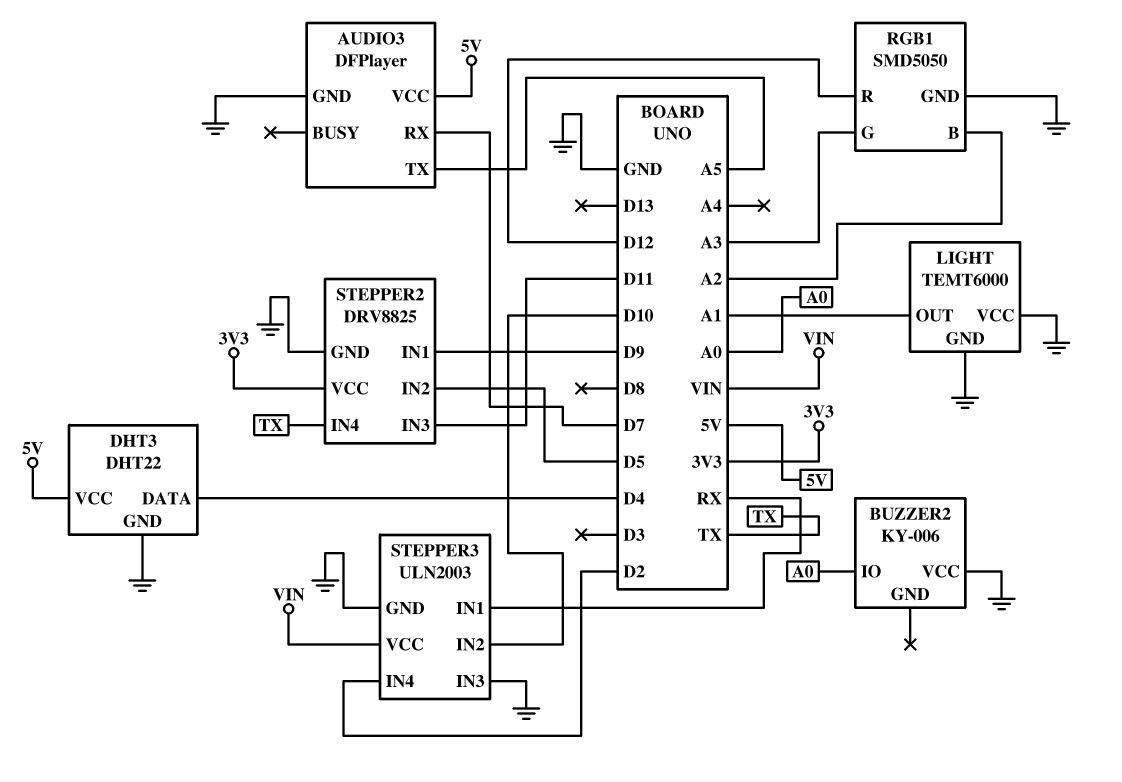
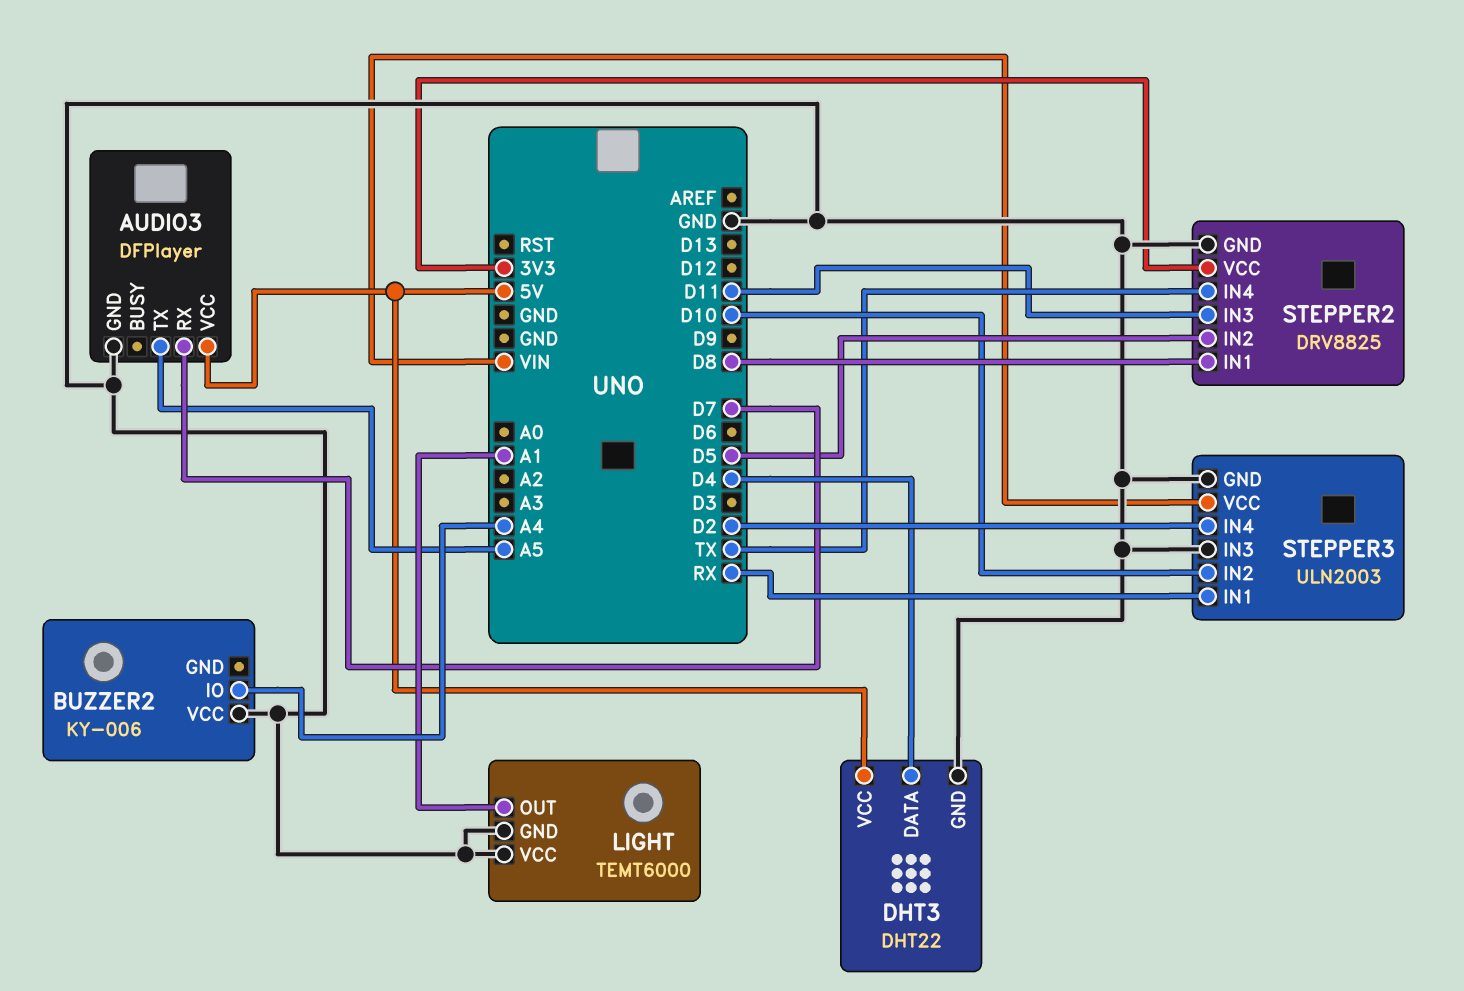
BUZZER2 pin IO: A0 -> A4
RGB1: SMD5050 -> none
RGB1 pin B: A2 -> none
RGB1 pin G: A3 -> none
RGB1 pin GND: GND -> none
RGB1 pin R: D12 -> none
STEPPER2 pin IN1: D9 -> D8

